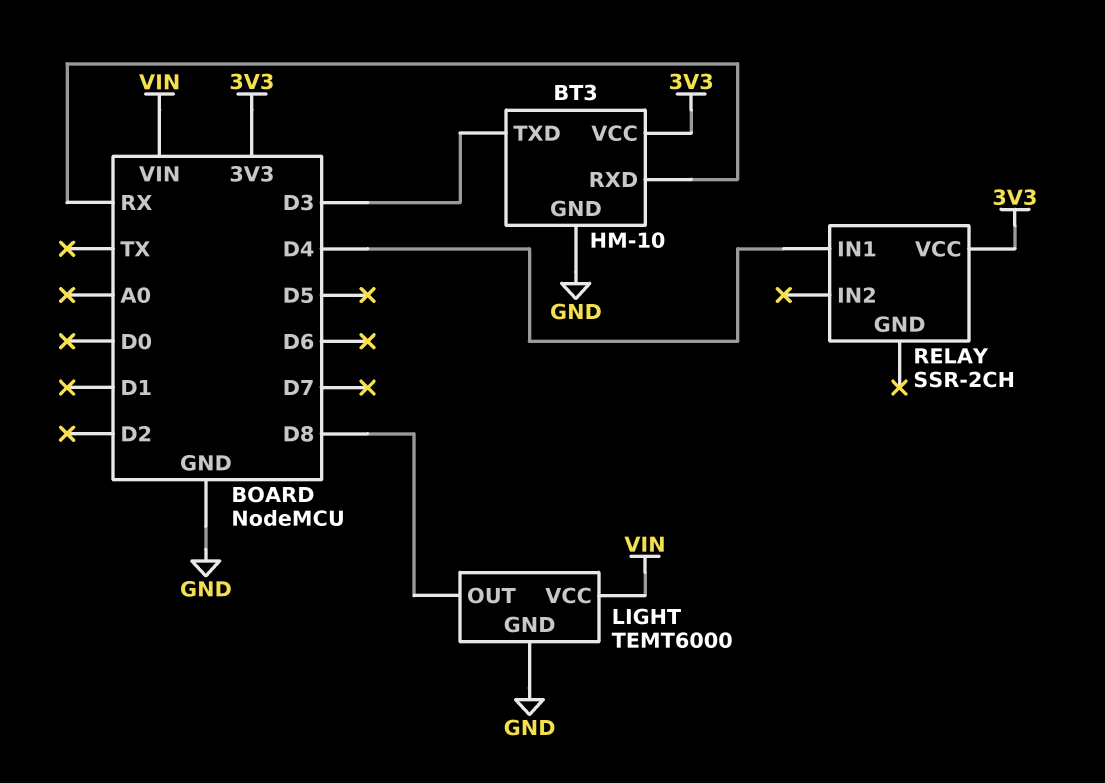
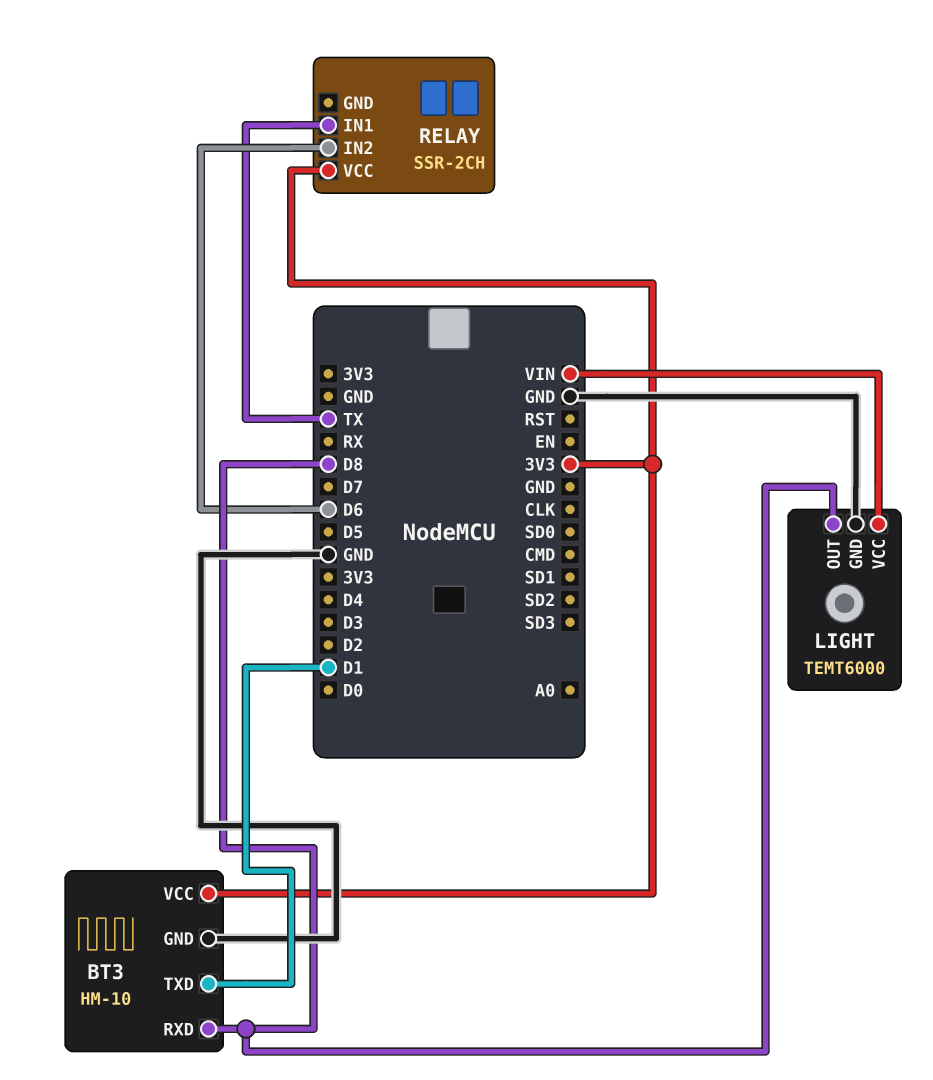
BT3 pin RXD: RX -> D8
BT3 pin TXD: D3 -> D1
RELAY pin IN1: D4 -> TX
RELAY pin IN2: none -> D6

